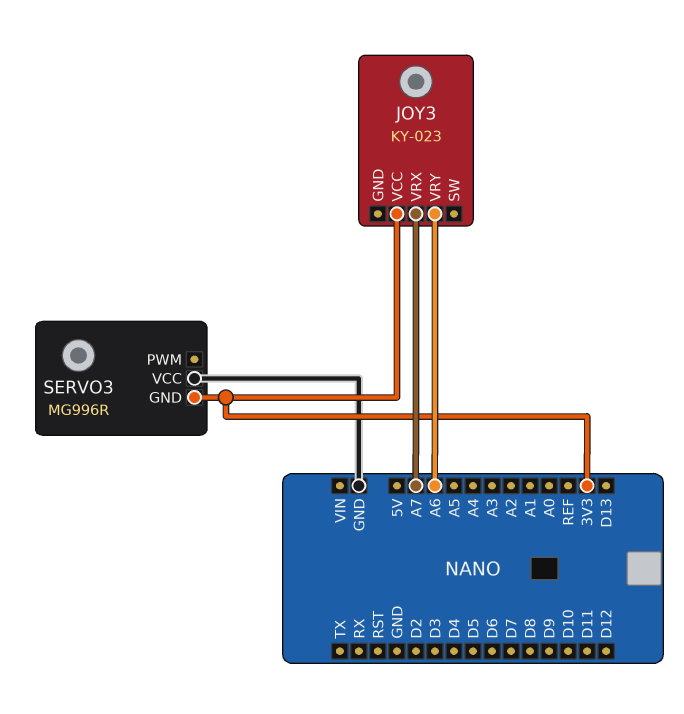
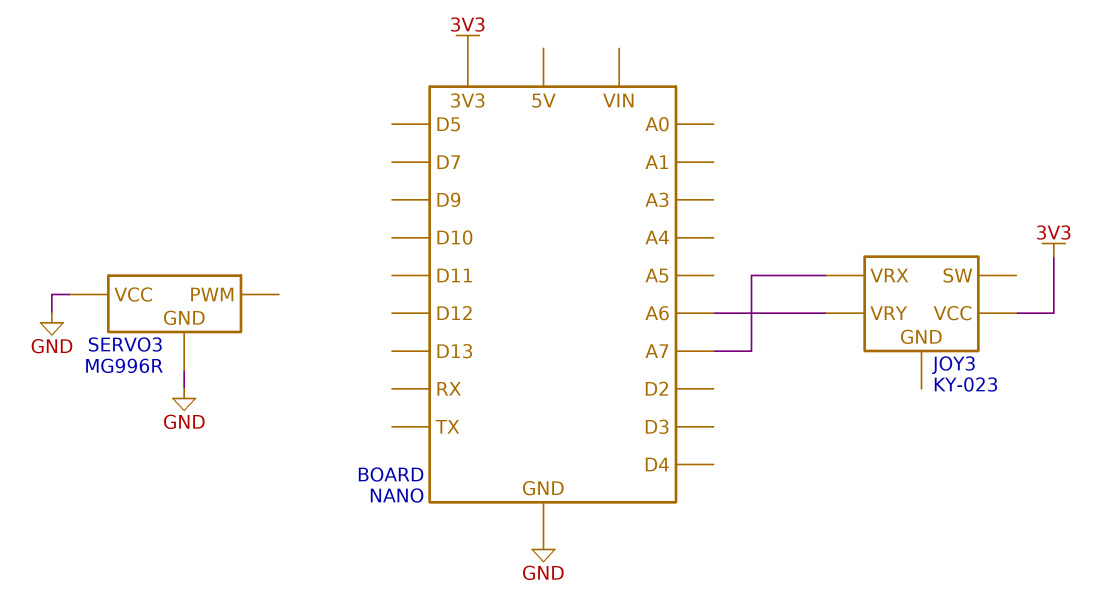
SERVO3 pin GND: 3V3 -> GND

